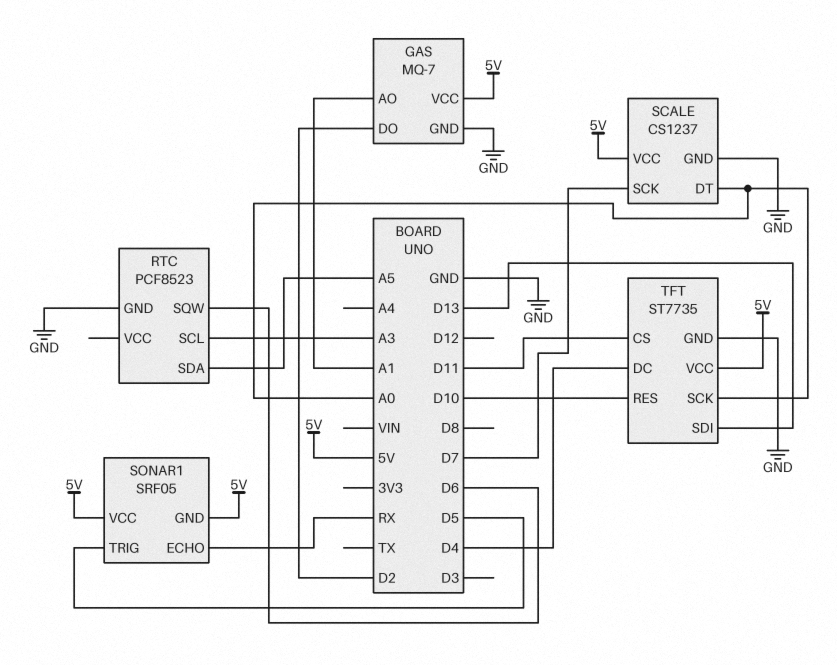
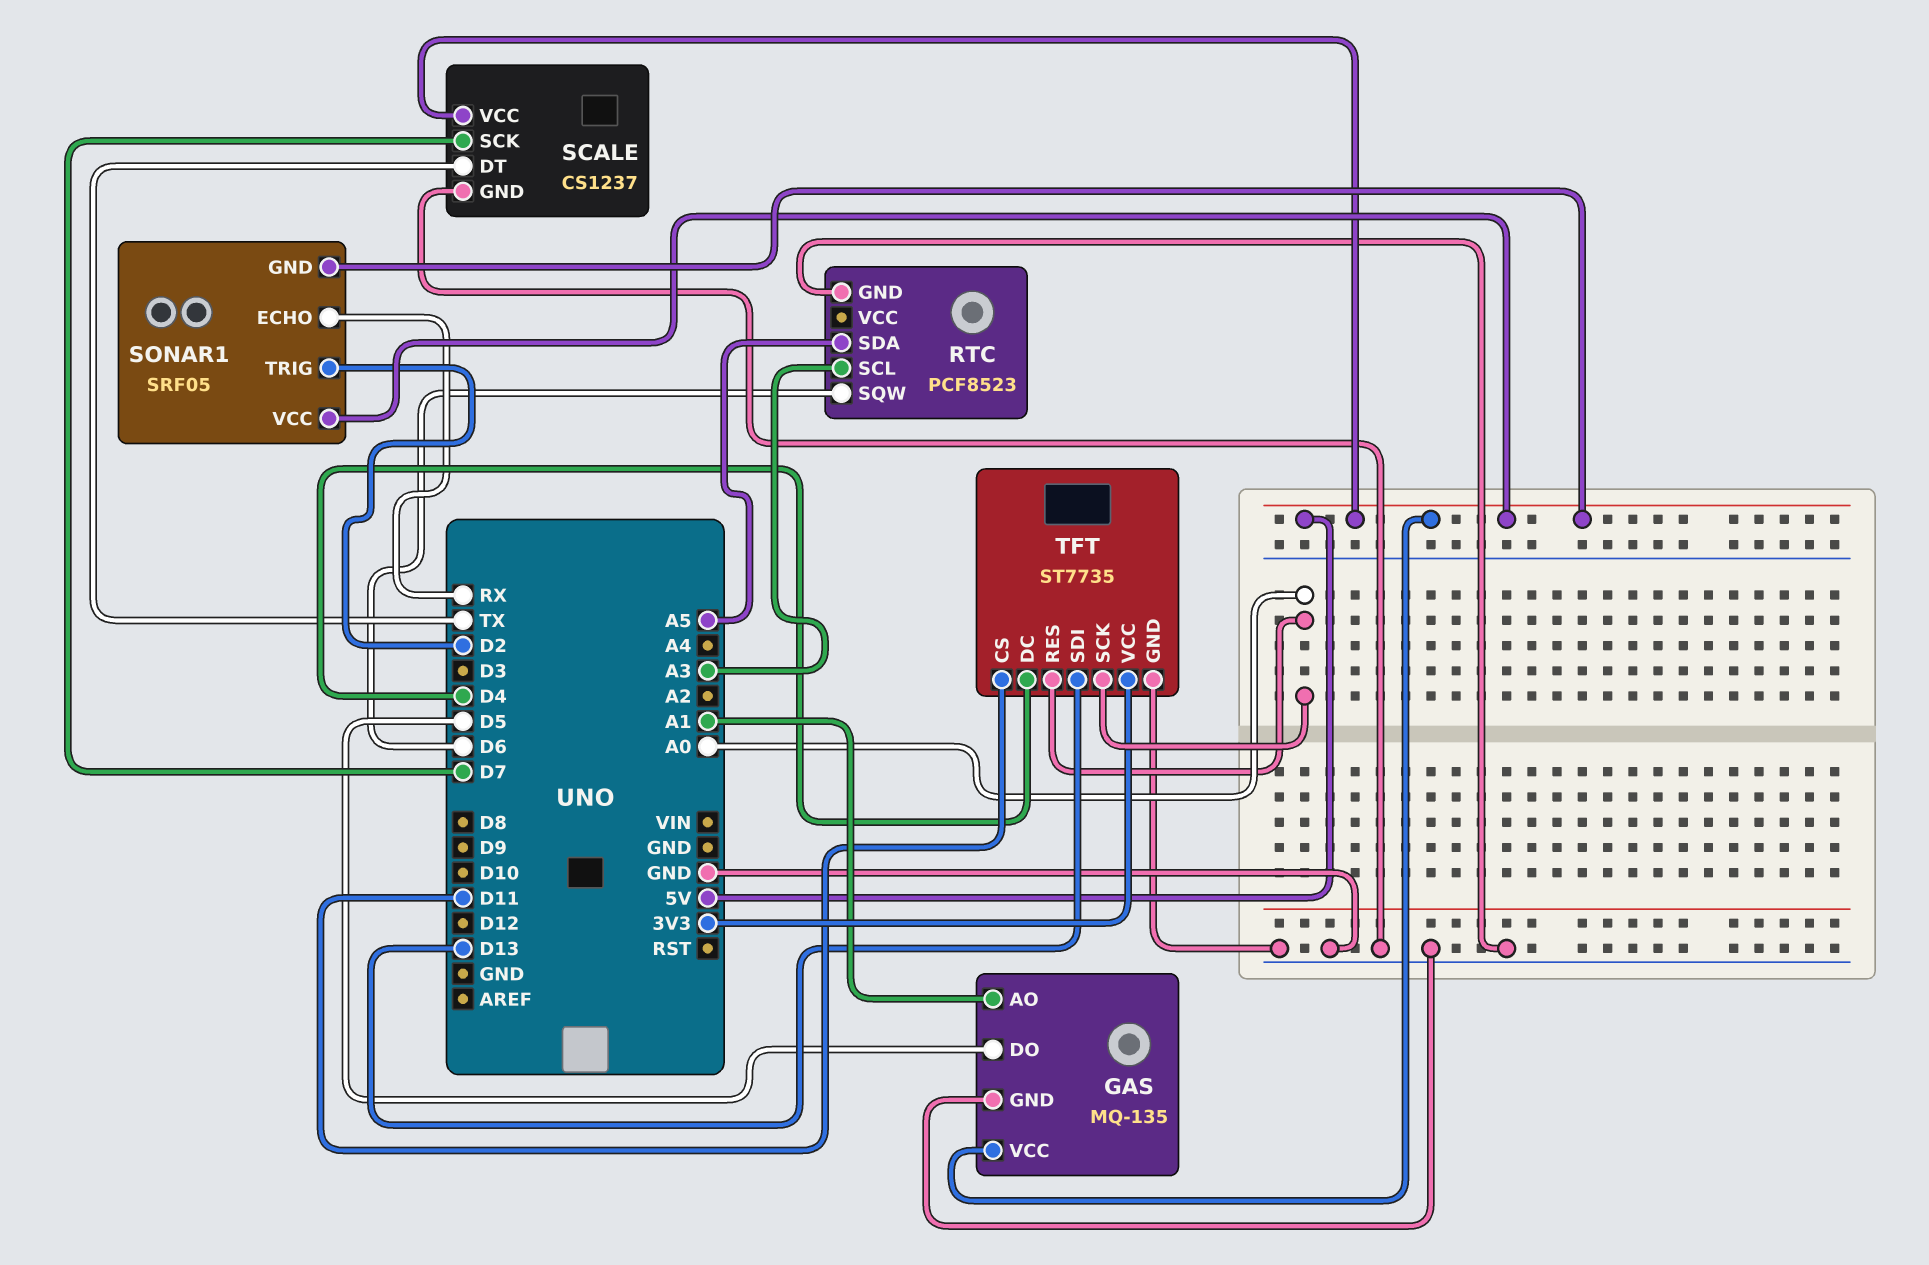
GAS: MQ-7 -> MQ-135
GAS pin DO: D2 -> D5
SCALE pin DT: A0 -> TX
SONAR1 pin TRIG: D5 -> D2
TFT pin RES: D10 -> A0
TFT pin VCC: 5V -> 3V3

